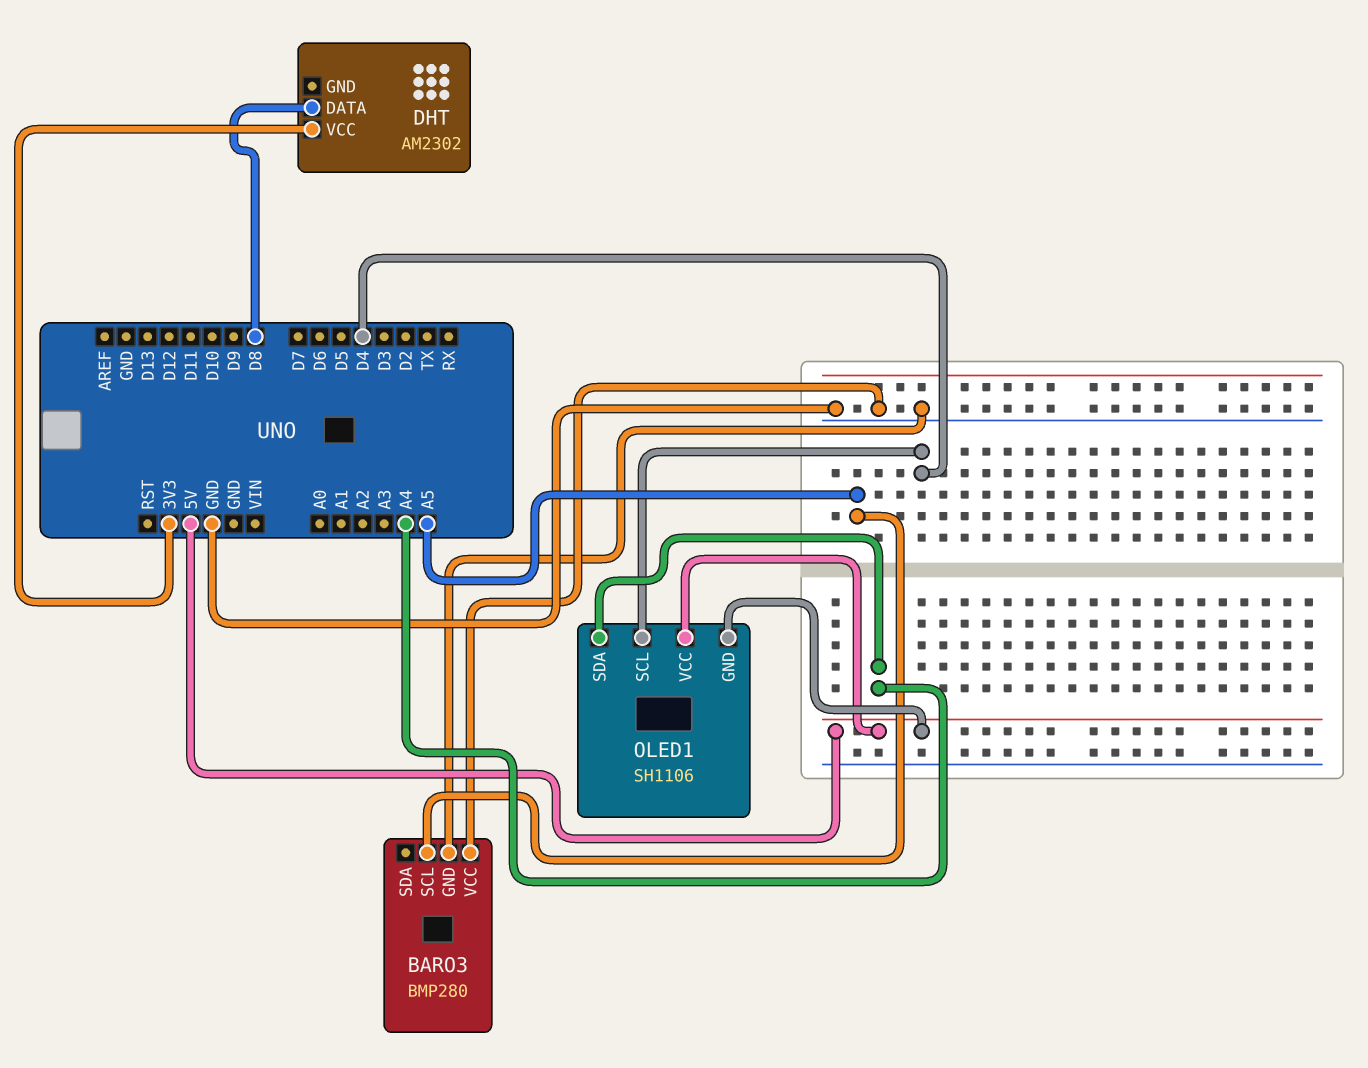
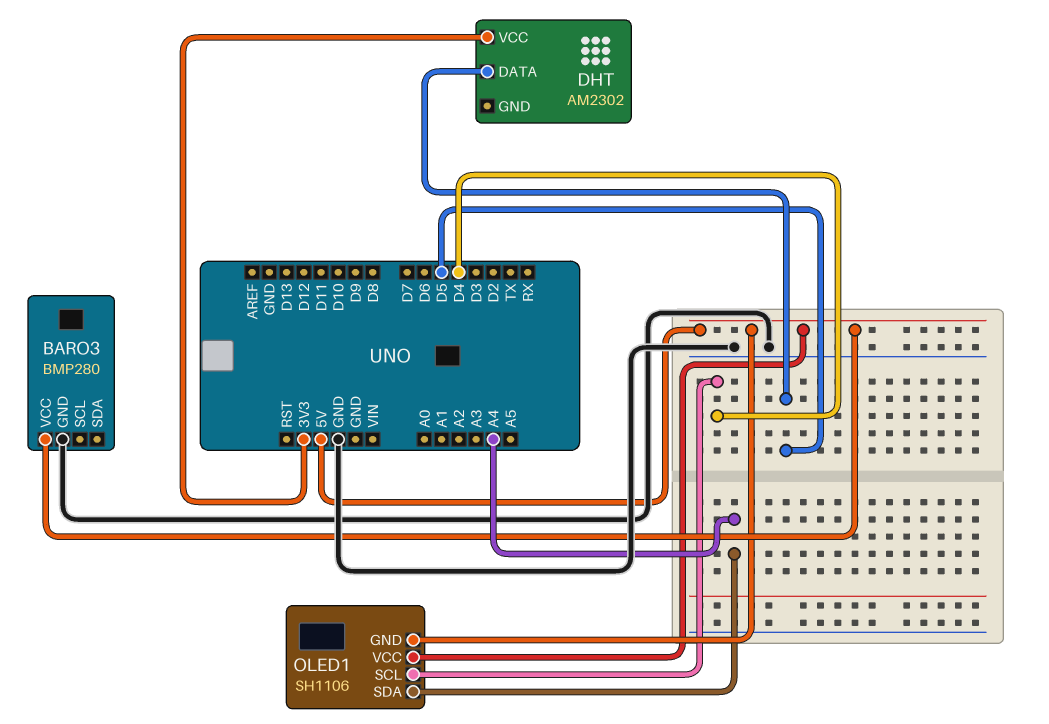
BARO3 pin SCL: A5 -> none
BARO3 pin VCC: GND -> 5V
DHT pin DATA: D8 -> D5

